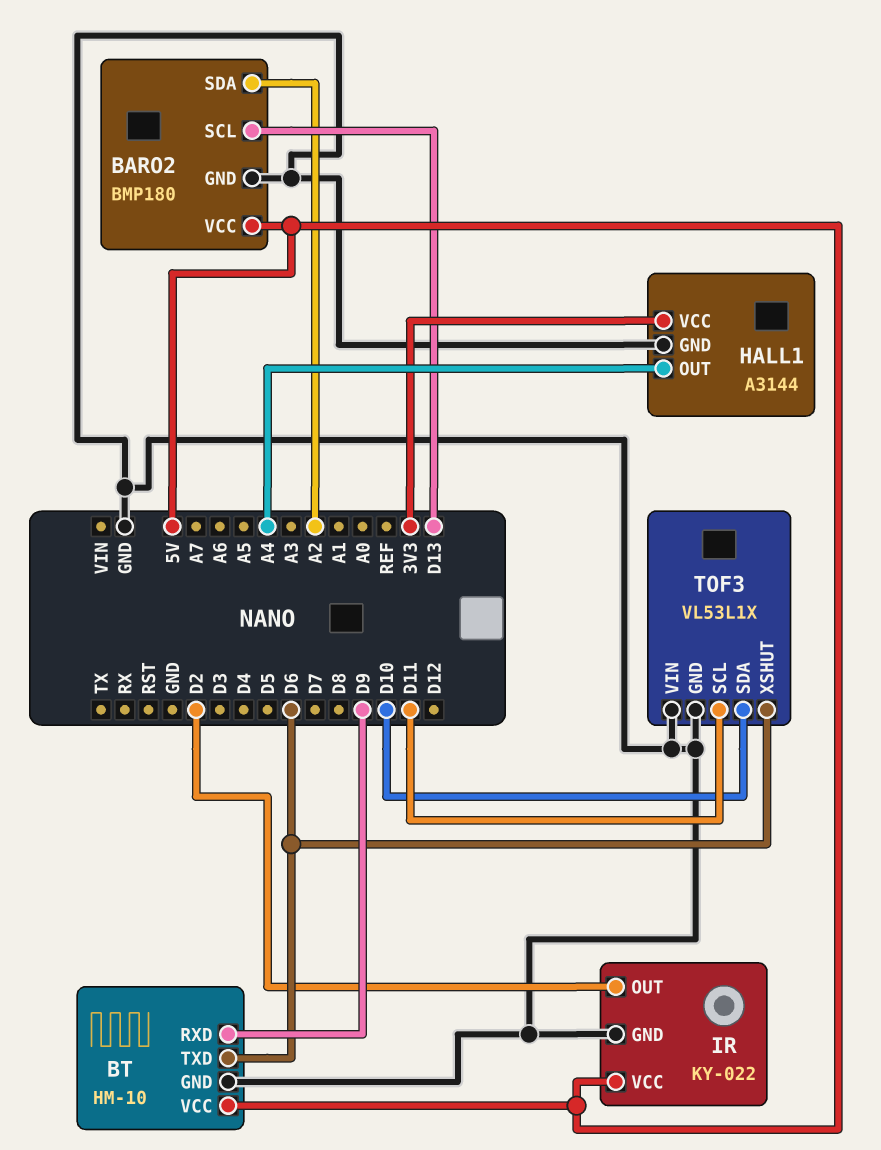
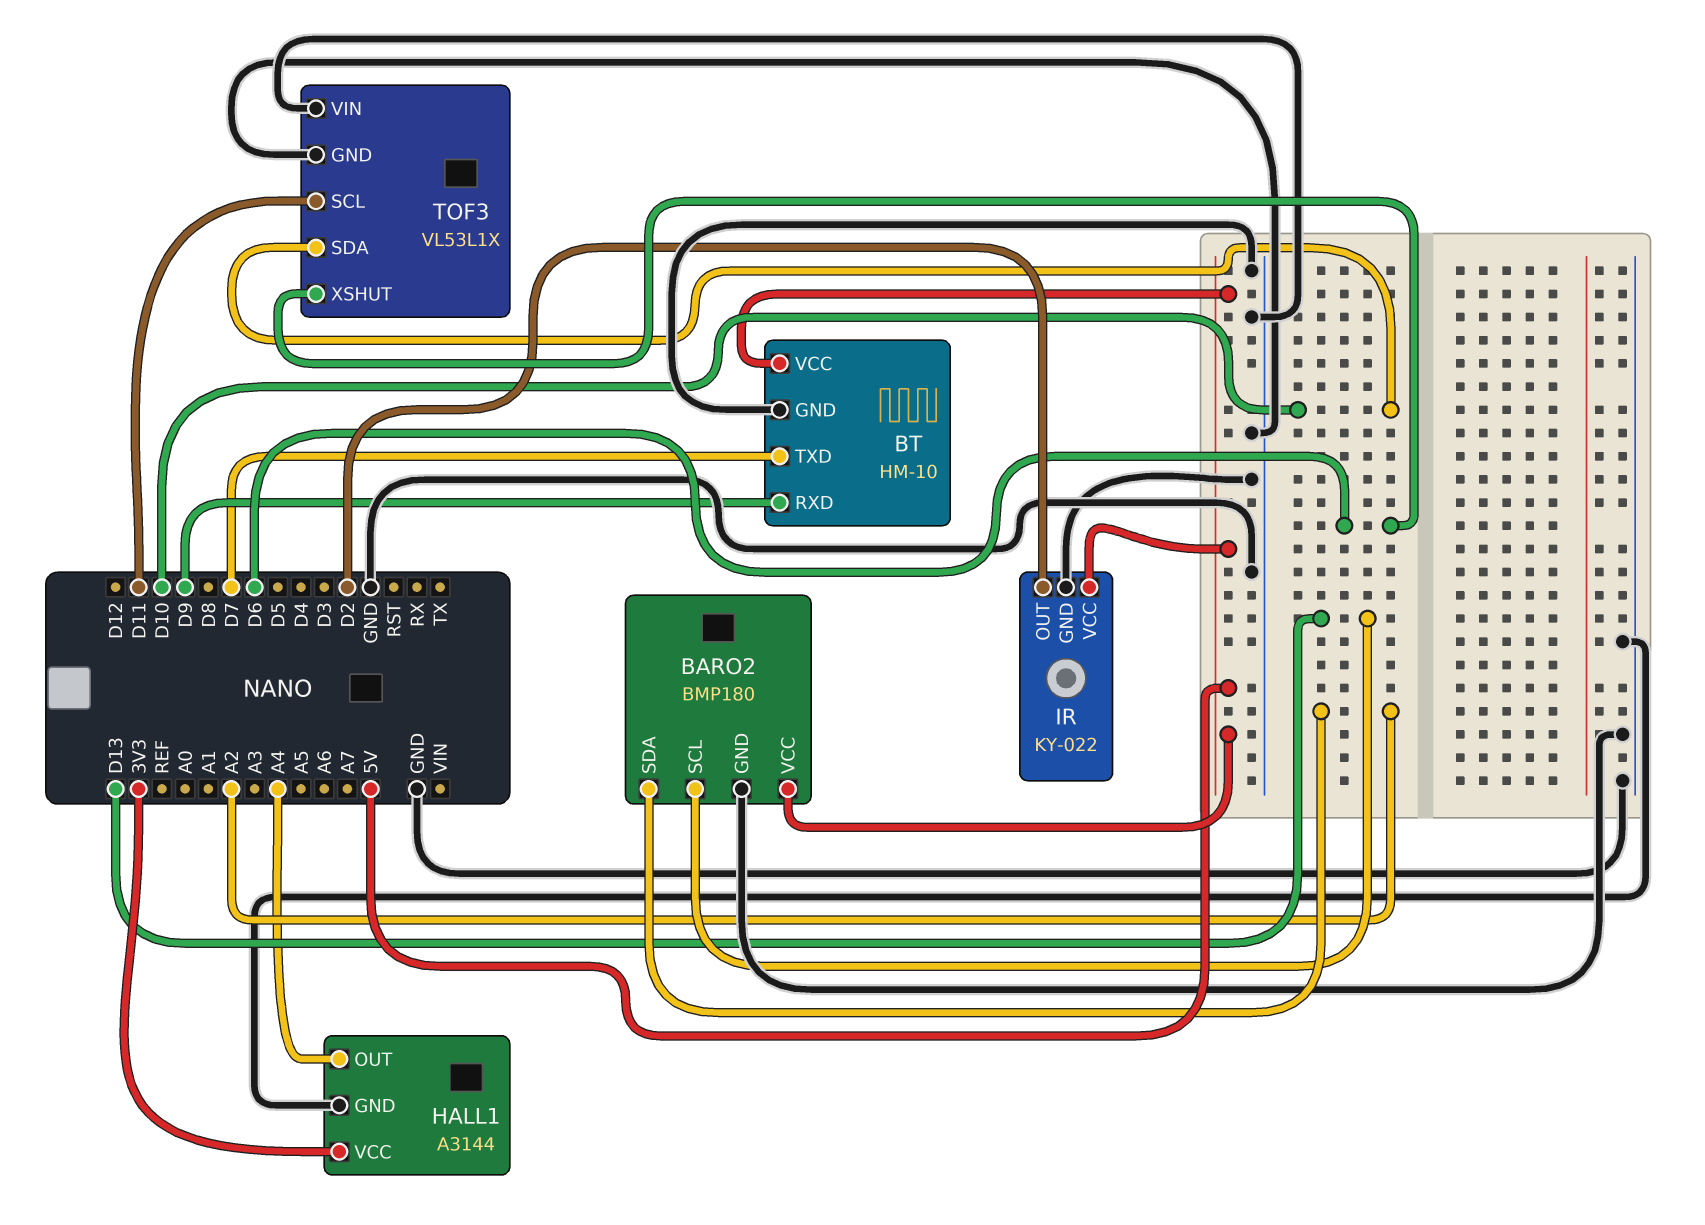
BT pin TXD: D6 -> D7

